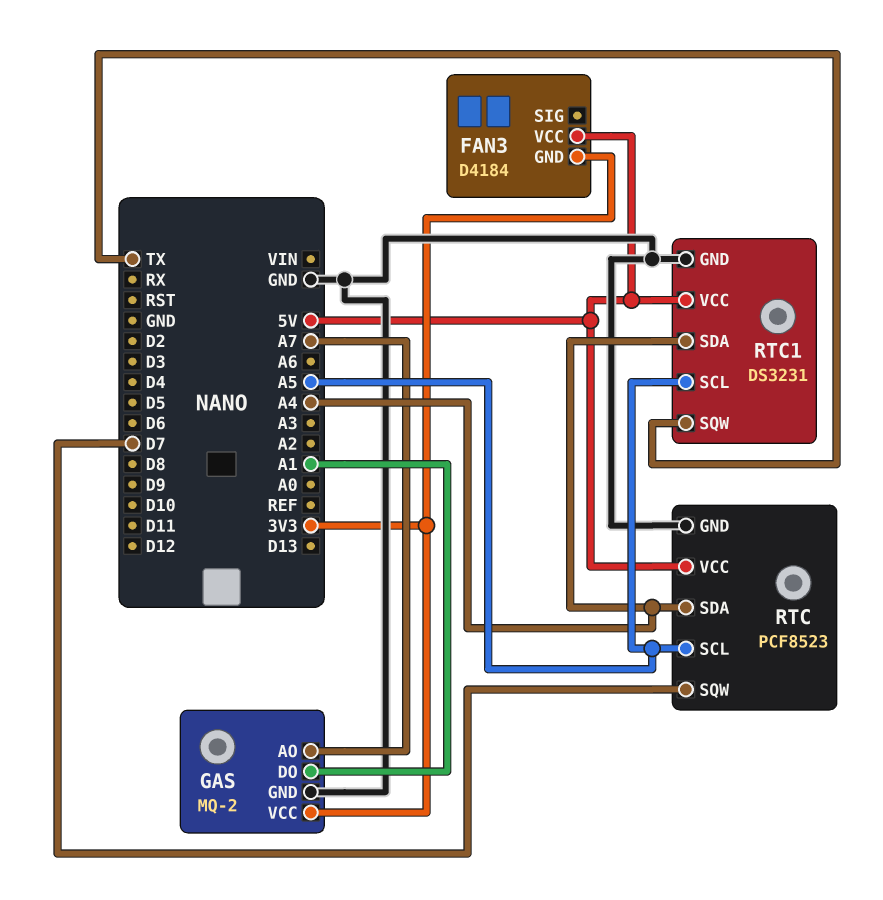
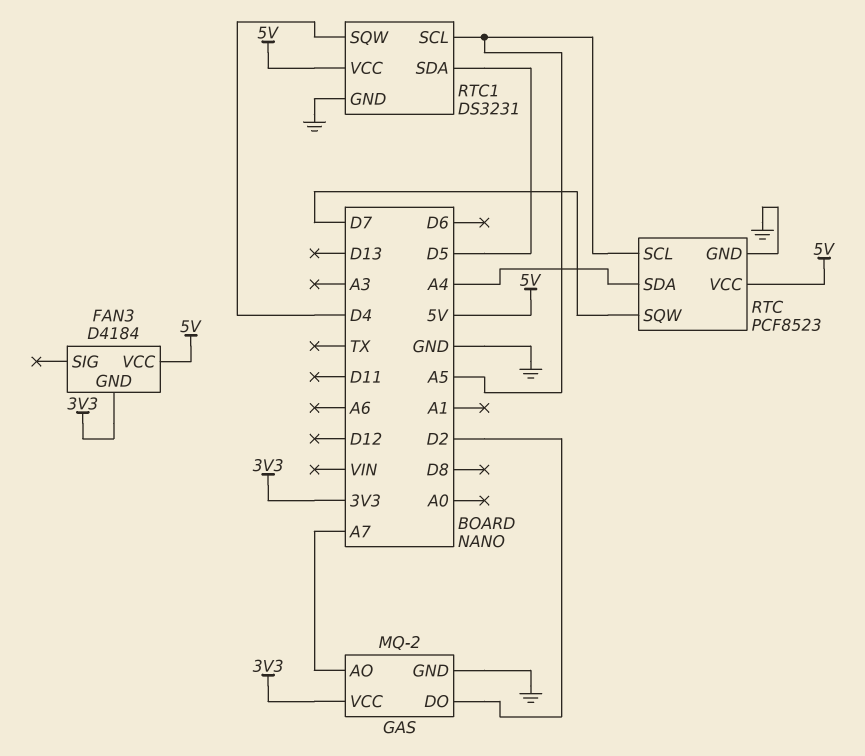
GAS pin DO: A1 -> D2
RTC1 pin SDA: A4 -> D5
RTC1 pin SQW: TX -> D4

